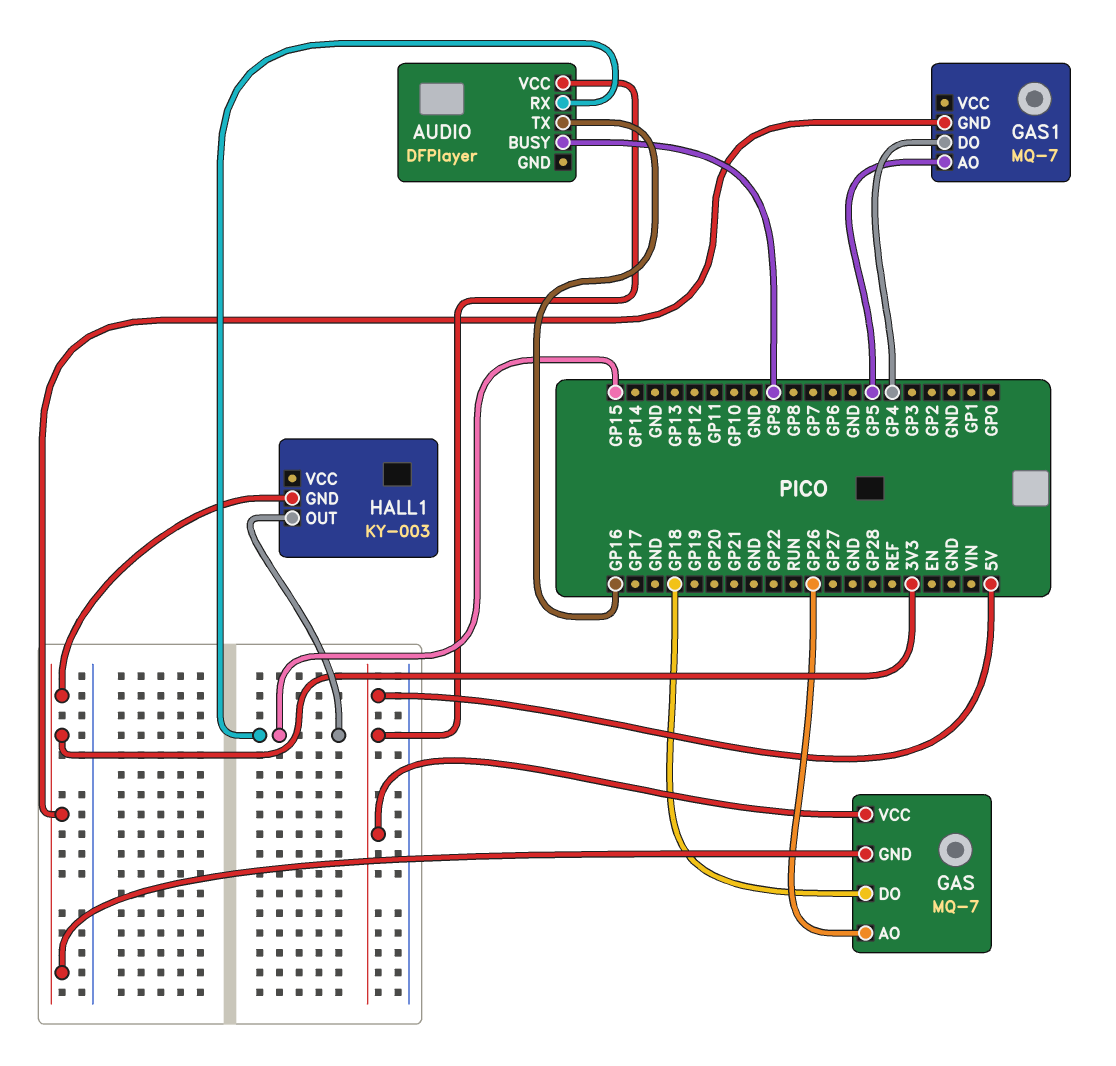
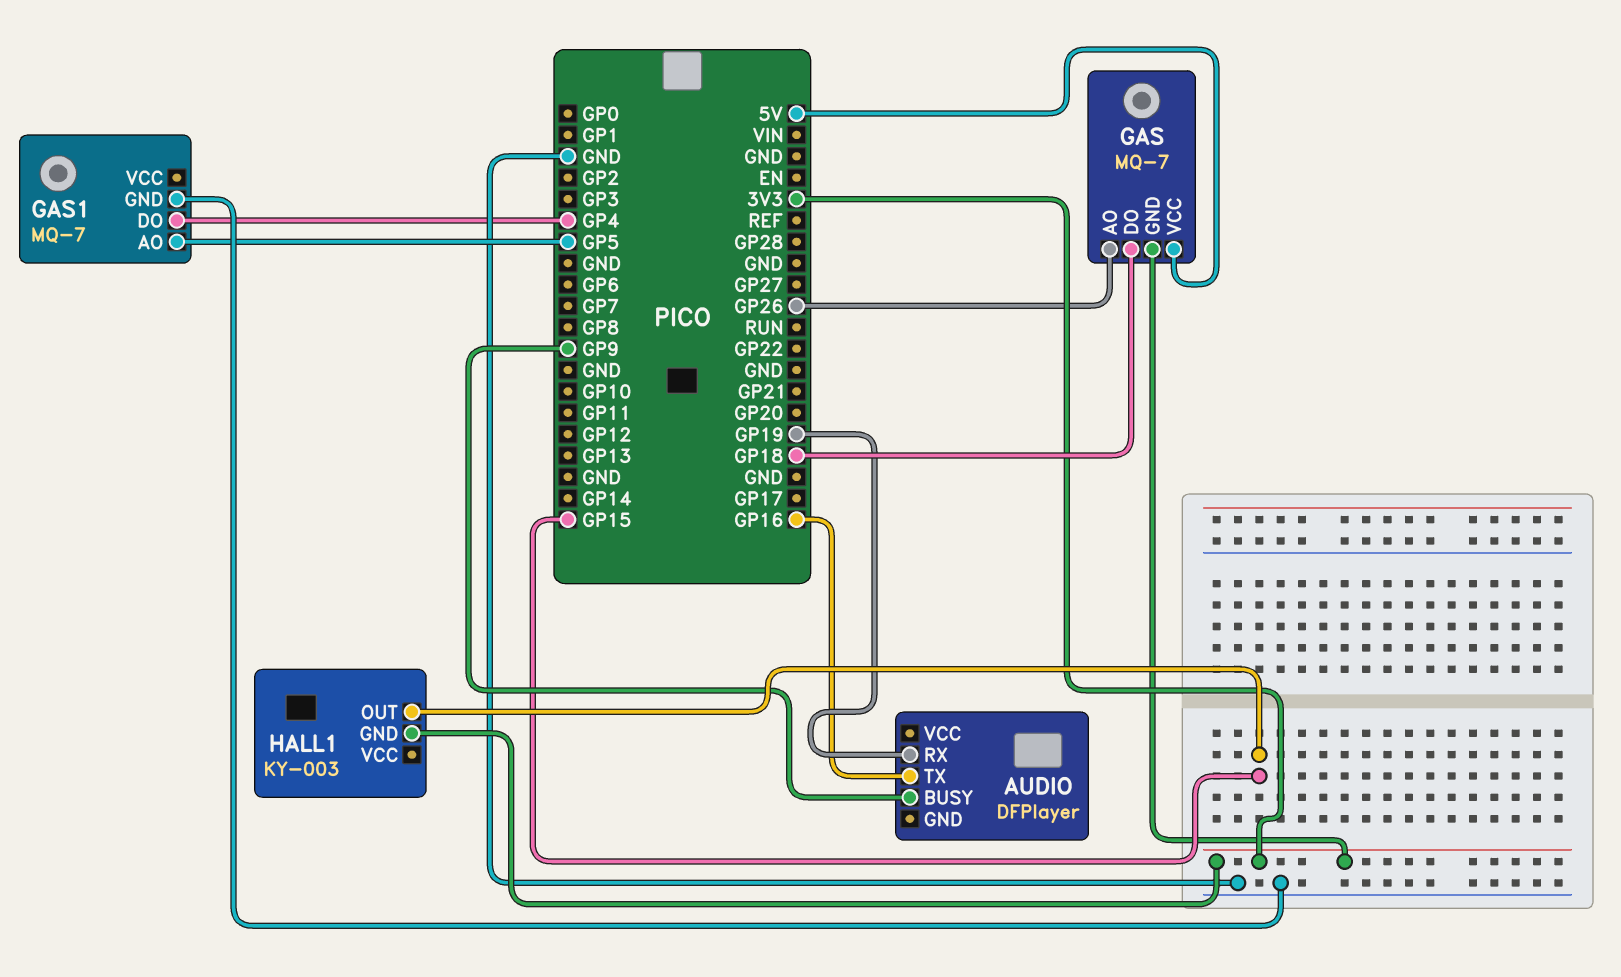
AUDIO pin RX: GP15 -> GP19
AUDIO pin VCC: 5V -> none
GAS1 pin GND: 3V3 -> GND

